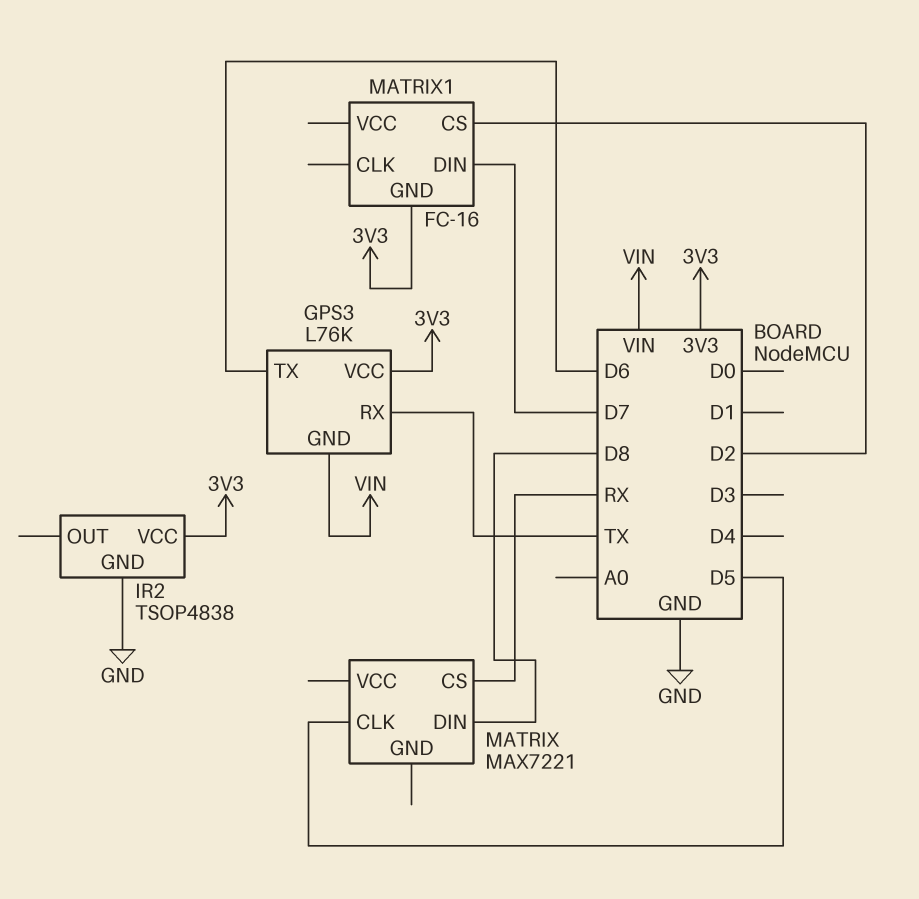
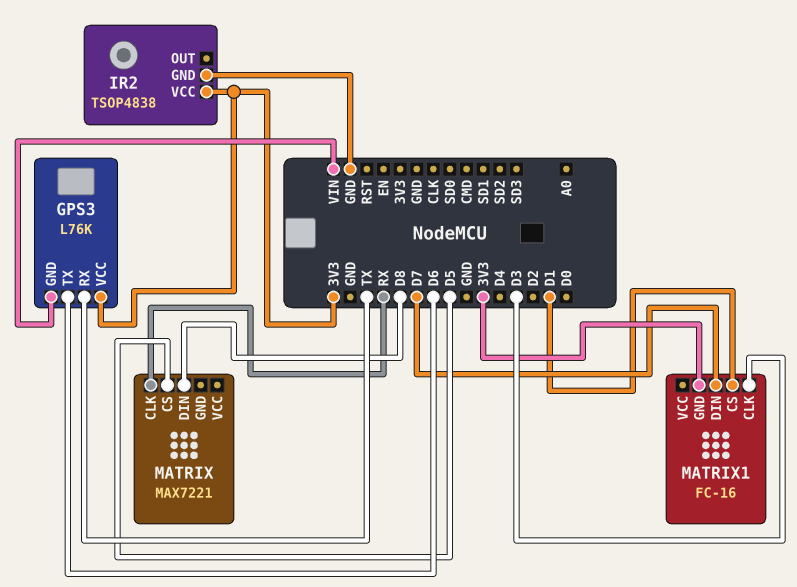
MATRIX pin CLK: D5 -> RX
MATRIX pin CS: RX -> D5
MATRIX1 pin CLK: none -> D3
MATRIX1 pin CS: D2 -> D1

